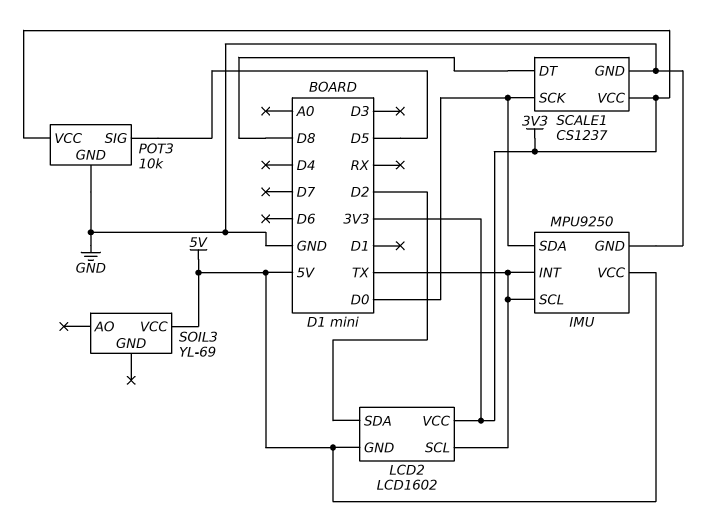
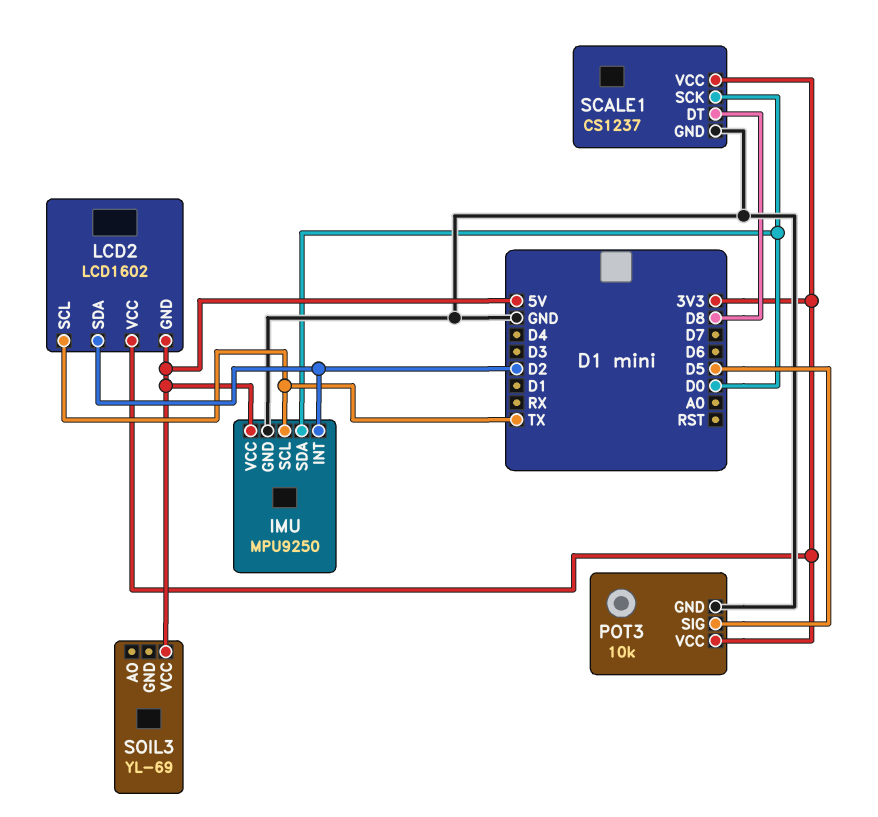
IMU pin INT: TX -> D2

